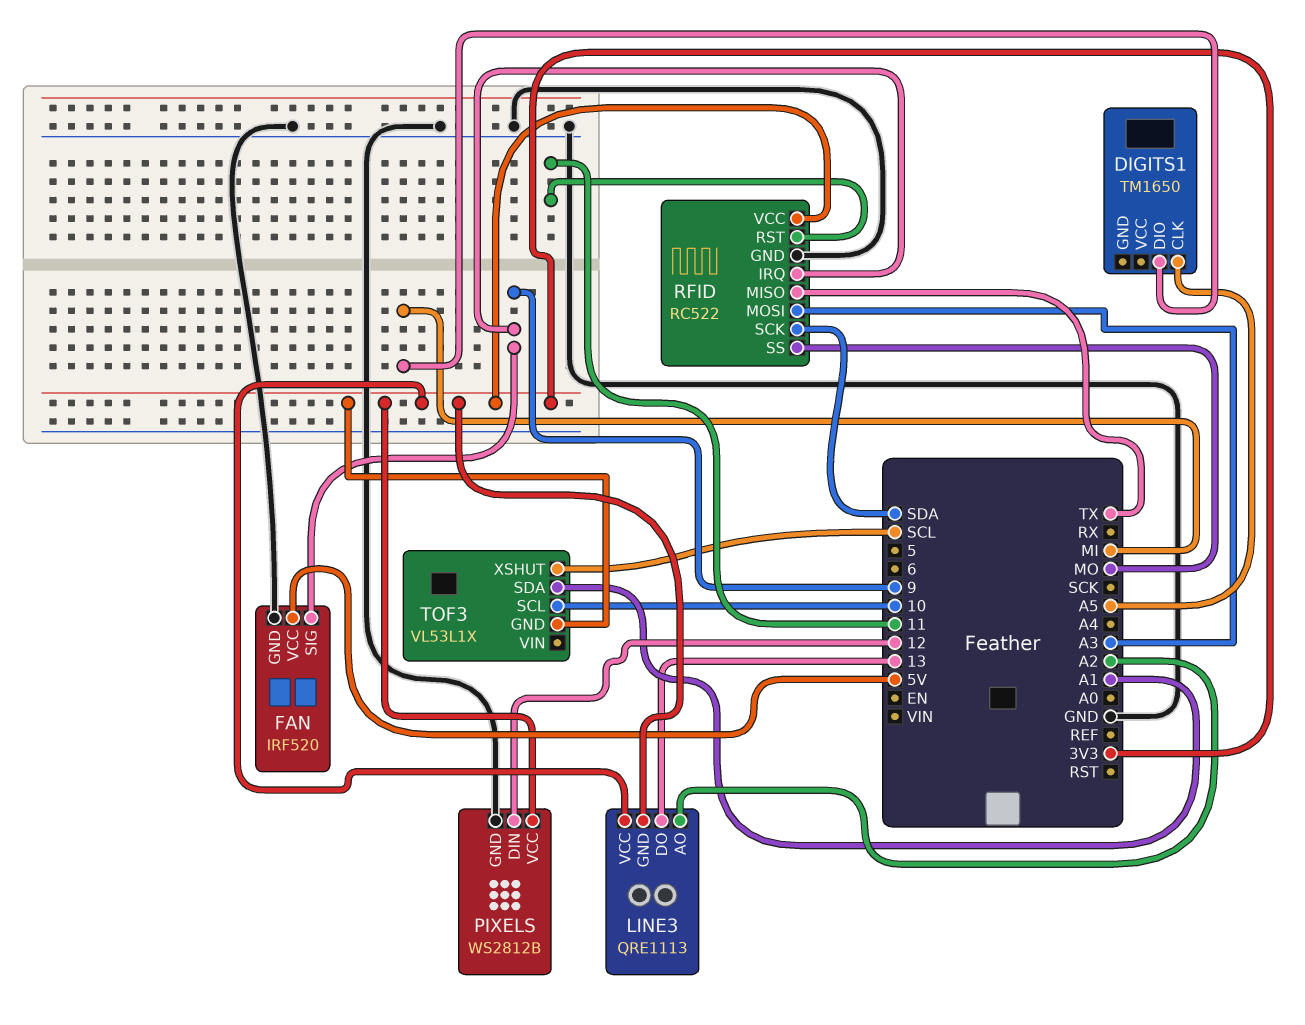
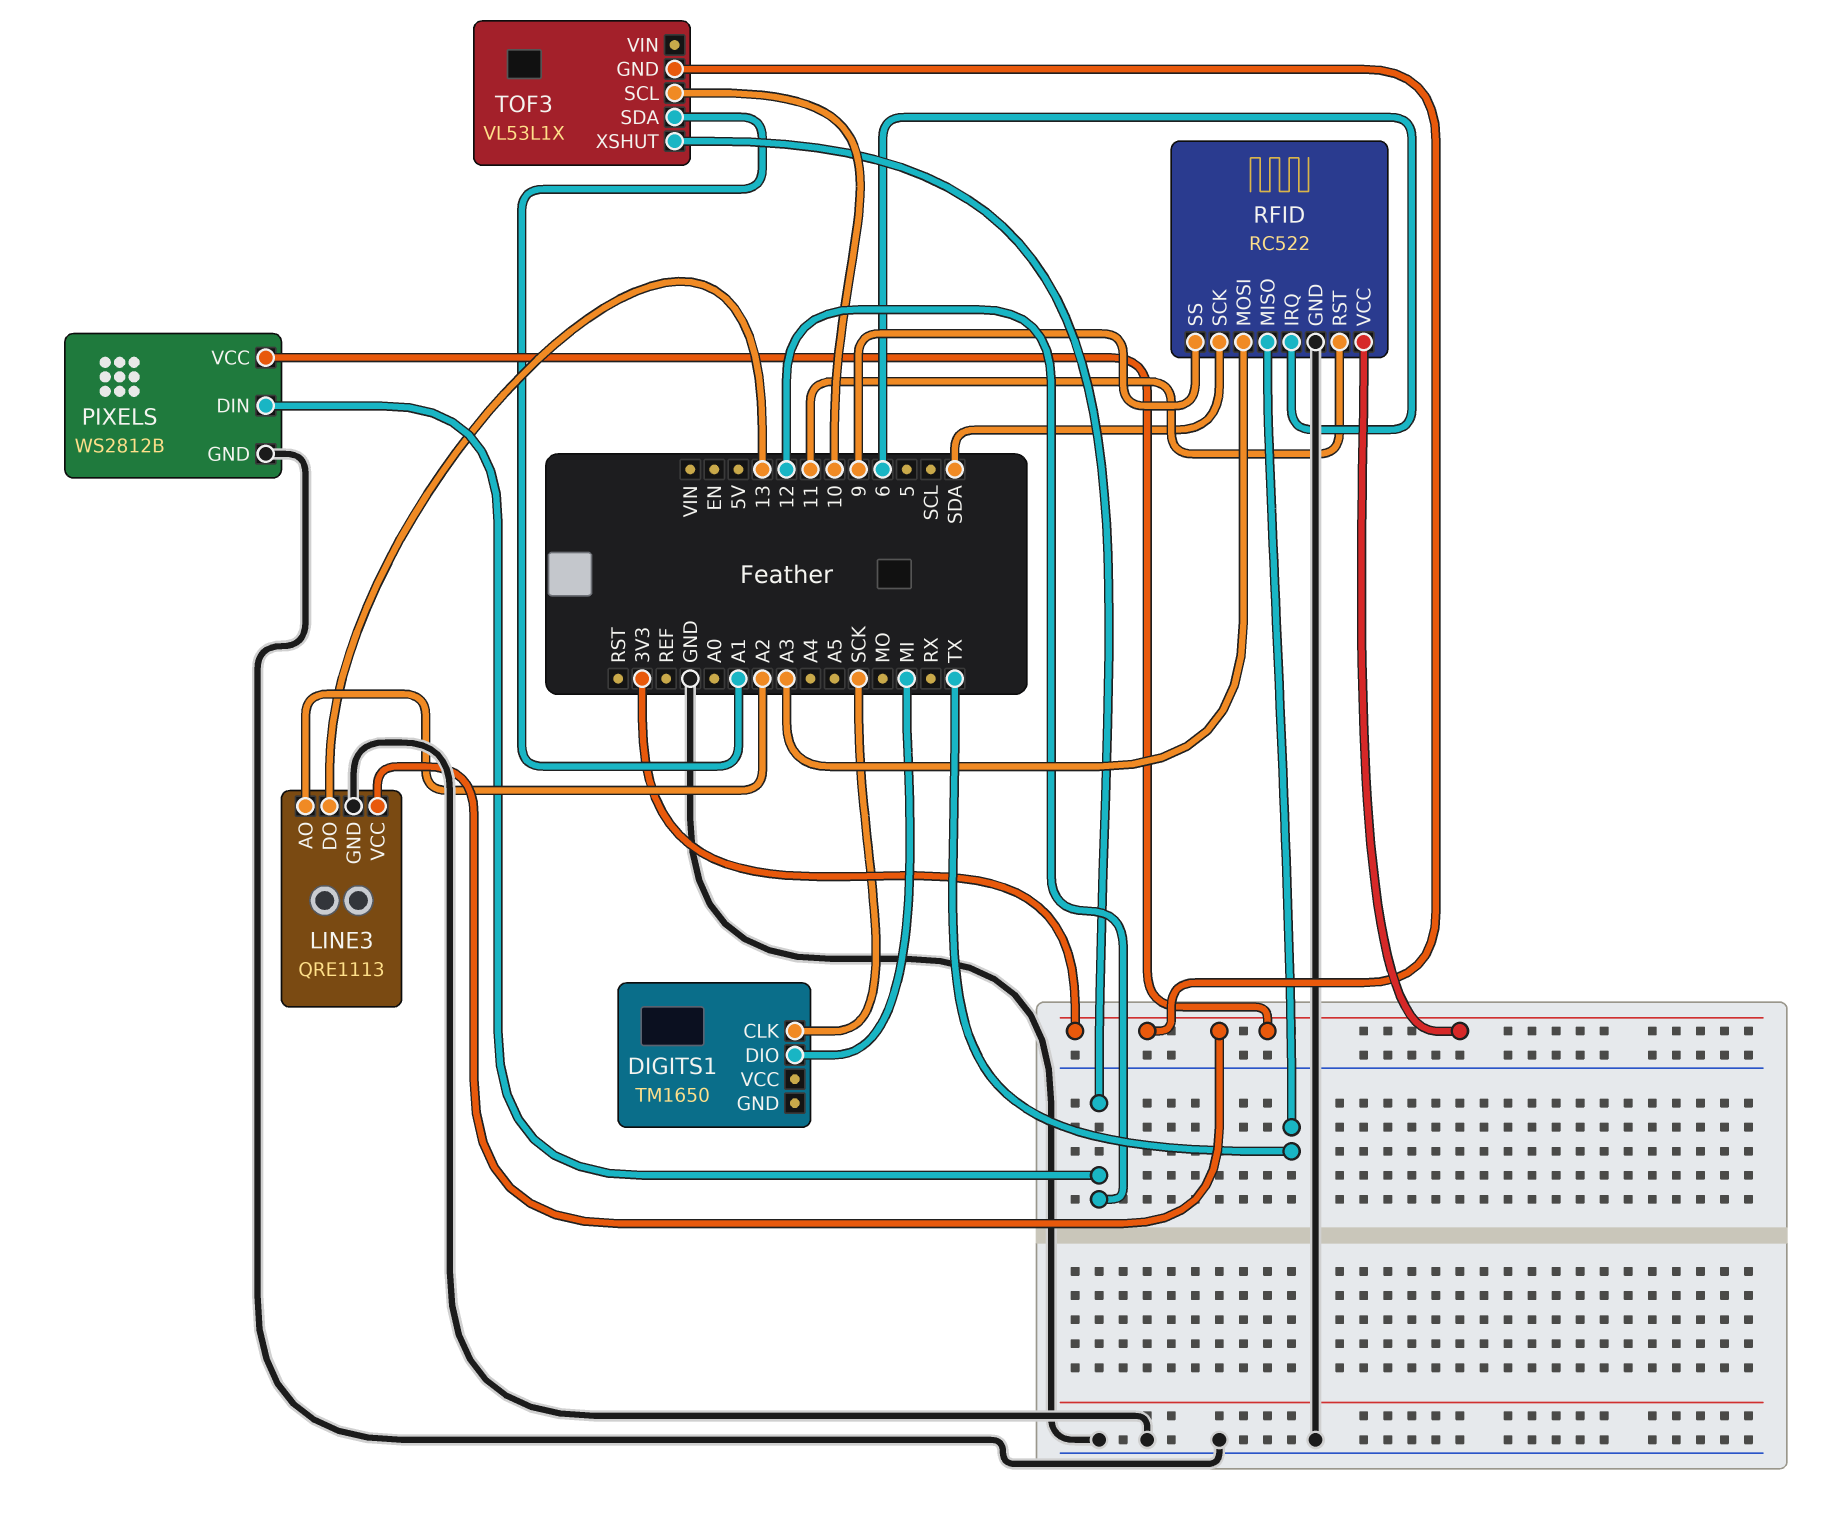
DIGITS1 pin CLK: A5 -> SCK
FAN: IRF520 -> none
FAN pin GND: GND -> none
FAN pin SIG: 9 -> none
FAN pin VCC: 5V -> none
LINE3 pin GND: 3V3 -> GND
RFID pin IRQ: 9 -> 6
RFID pin SS: MO -> 9
TOF3 pin XSHUT: SCL -> 12

